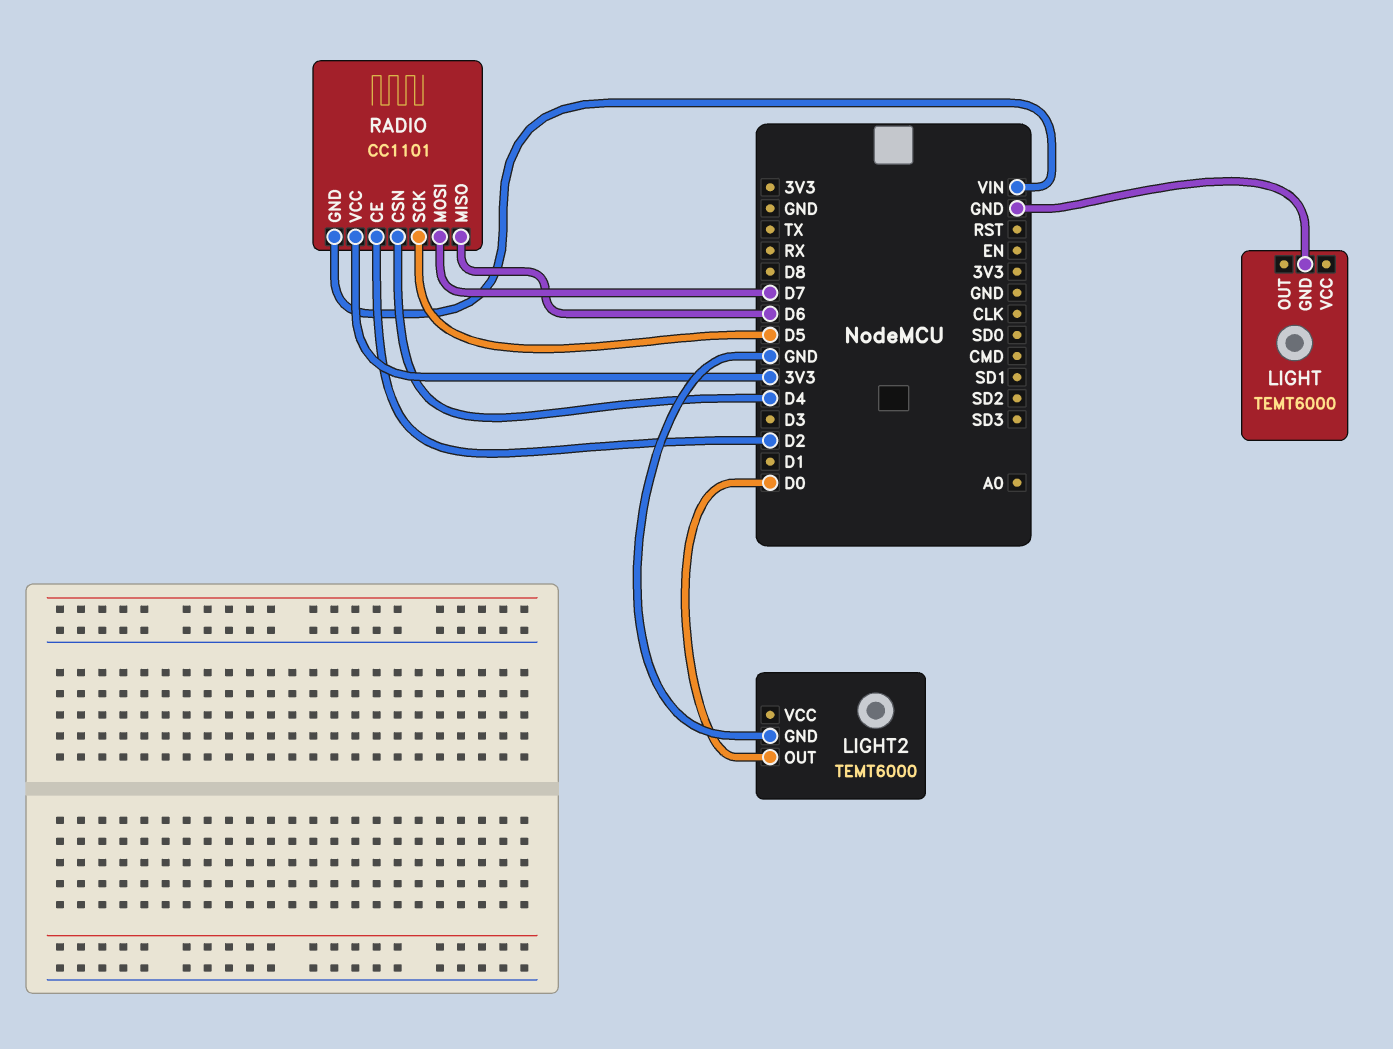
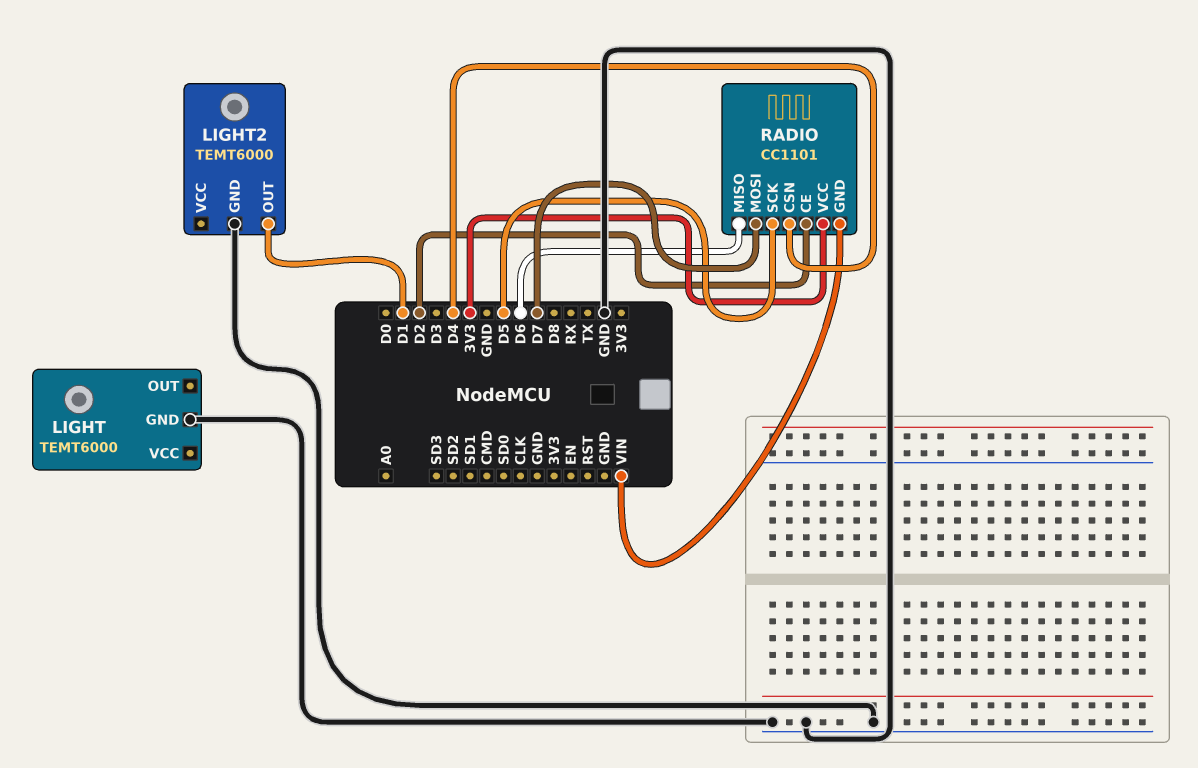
LIGHT2 pin OUT: D0 -> D1

